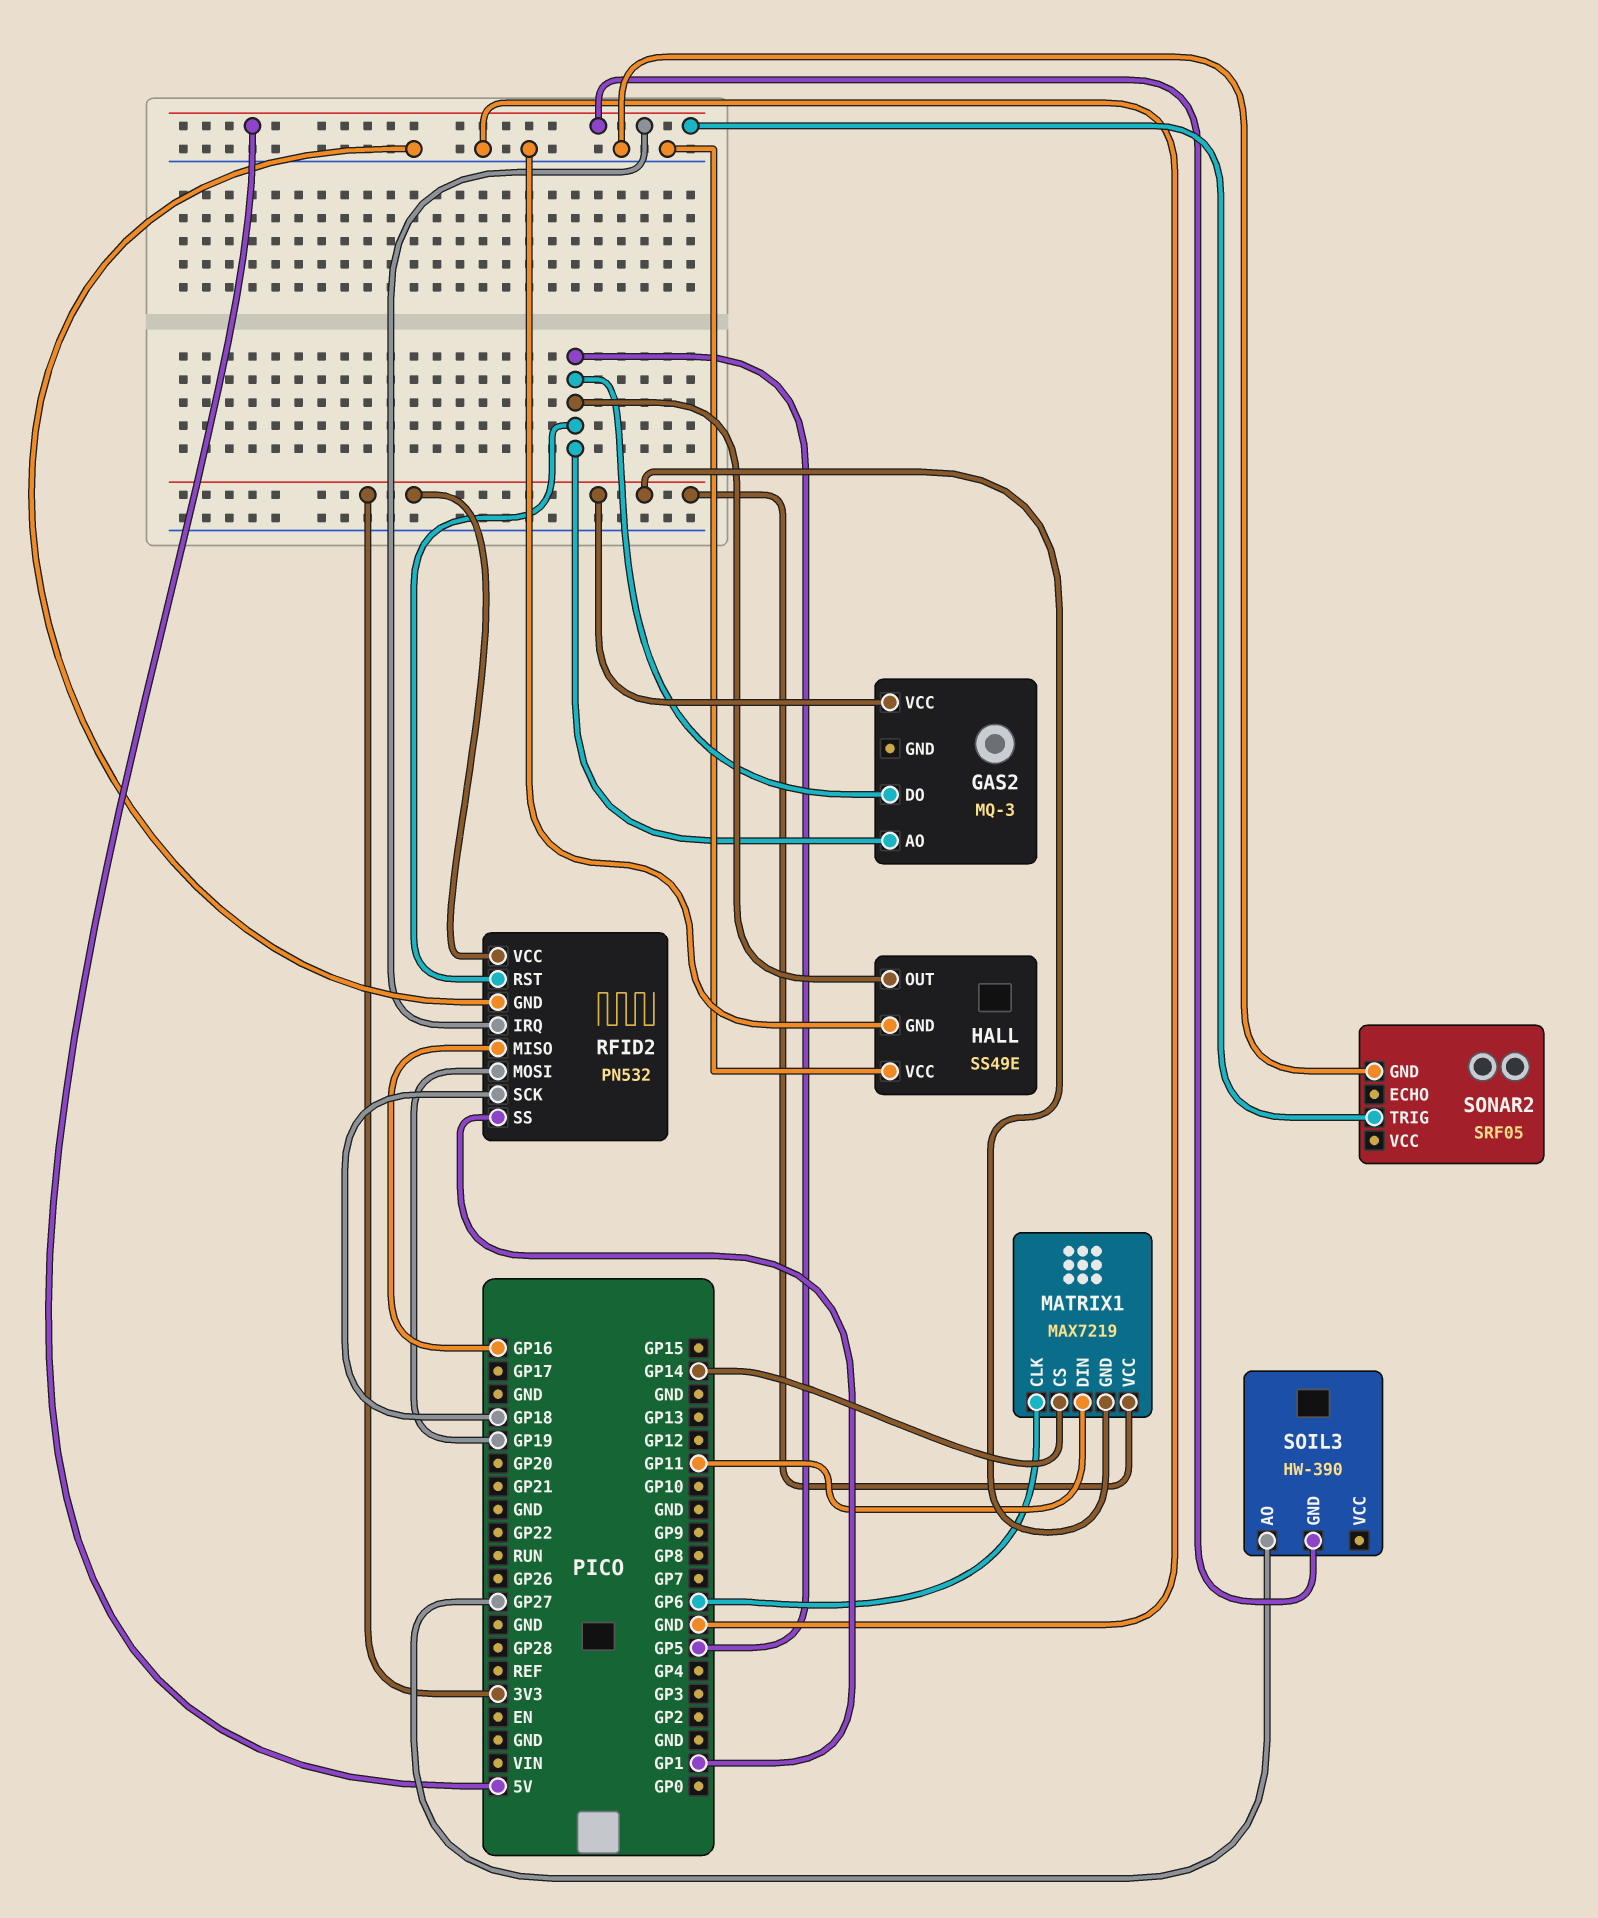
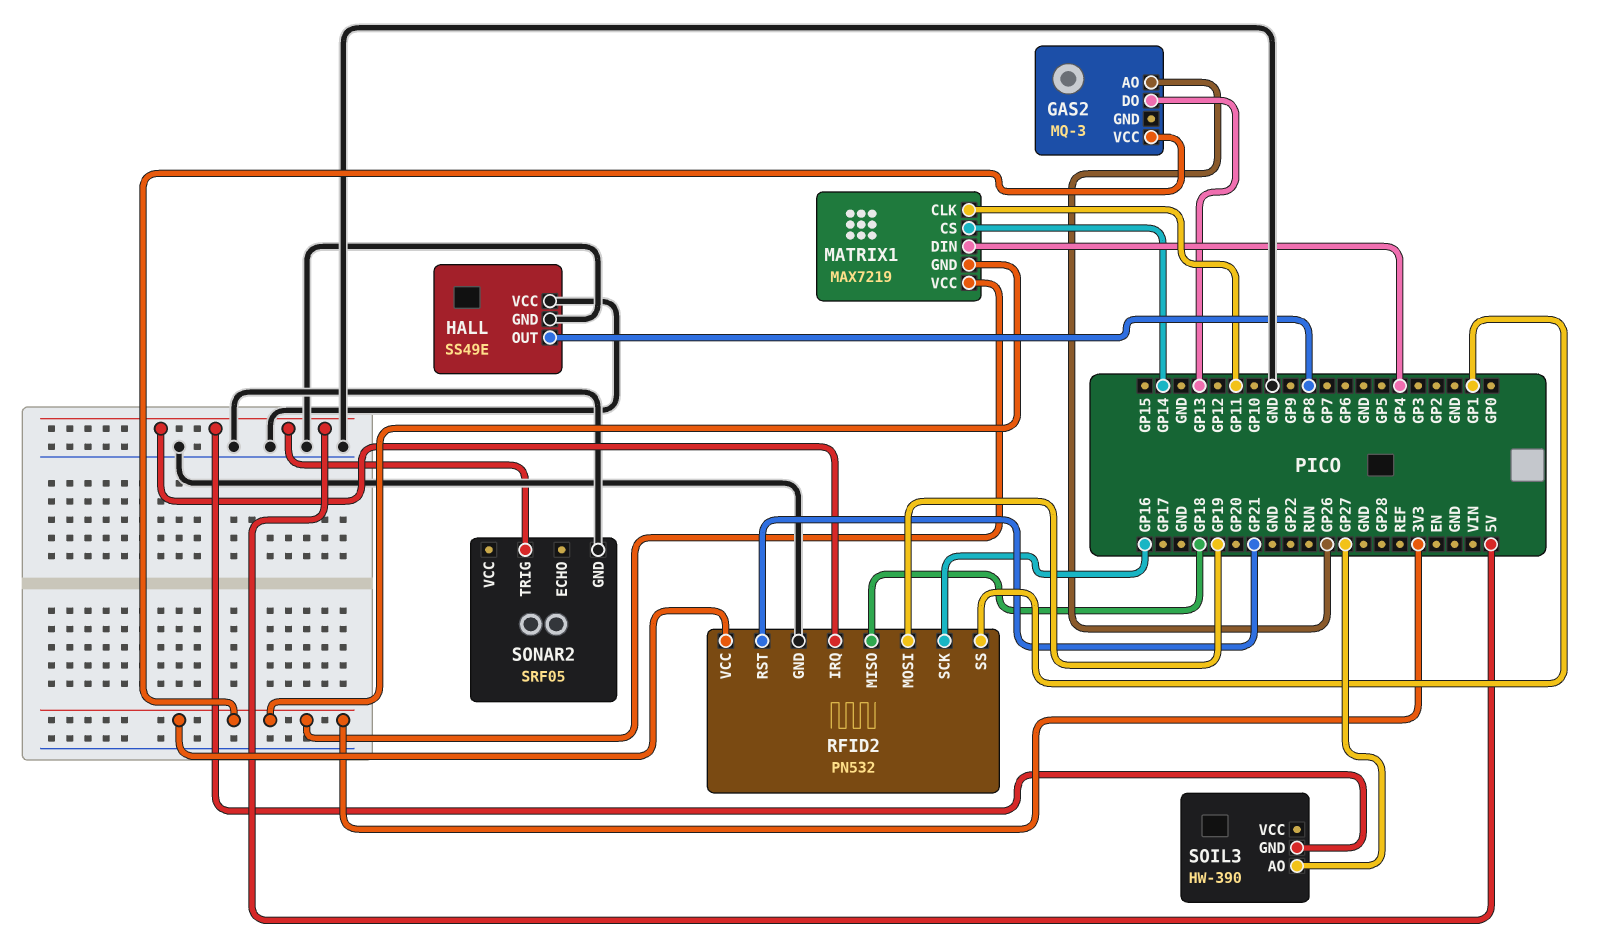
GAS2 pin AO: GP5 -> GP26
GAS2 pin DO: GP5 -> GP13
HALL pin OUT: GP5 -> GP8
MATRIX1 pin CLK: GP6 -> GP11
MATRIX1 pin DIN: GP11 -> GP4
RFID2 pin MISO: GP16 -> GP18
RFID2 pin RST: GP5 -> GP21
RFID2 pin SCK: GP18 -> GP16

